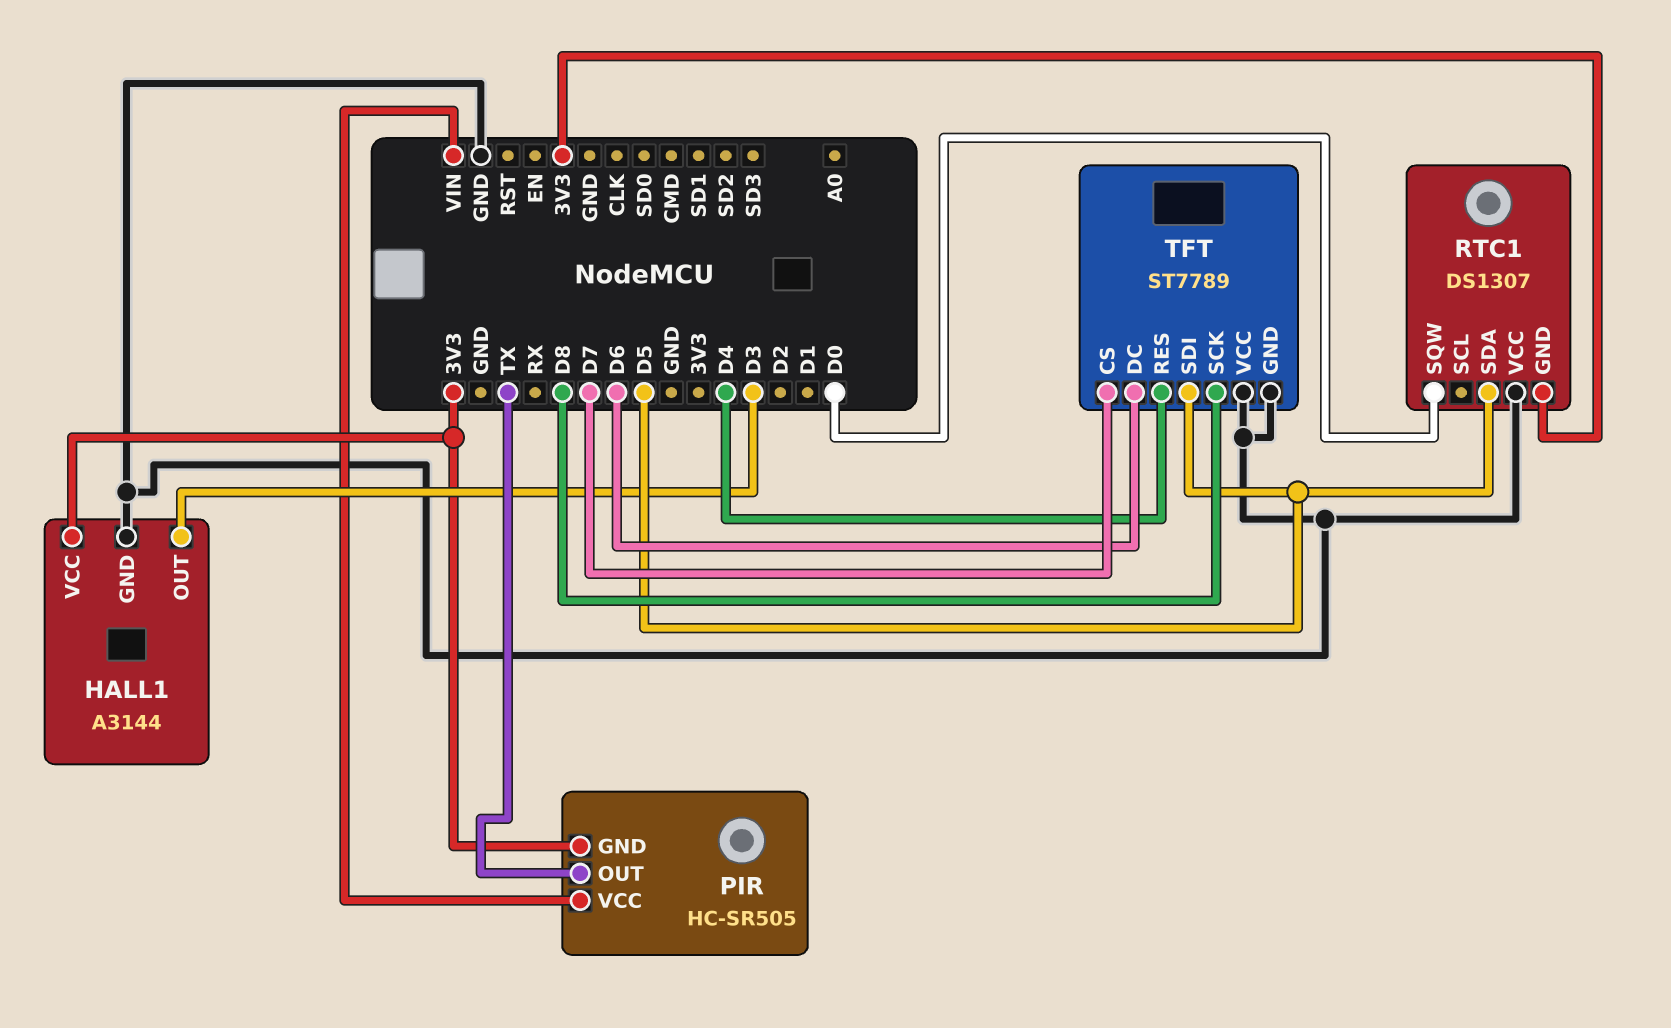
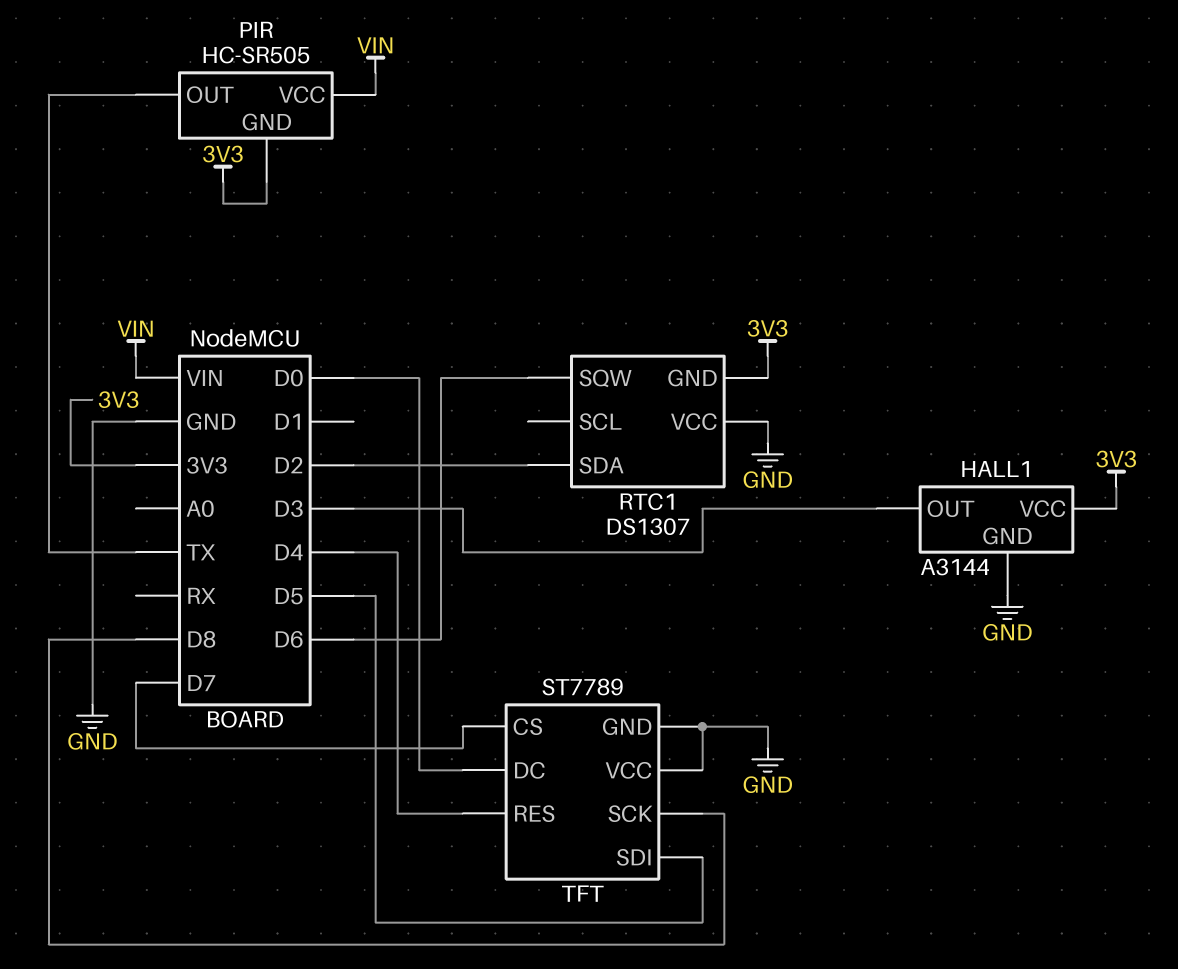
RTC1 pin SDA: D5 -> D2
RTC1 pin SQW: D0 -> D6
TFT pin DC: D6 -> D0

